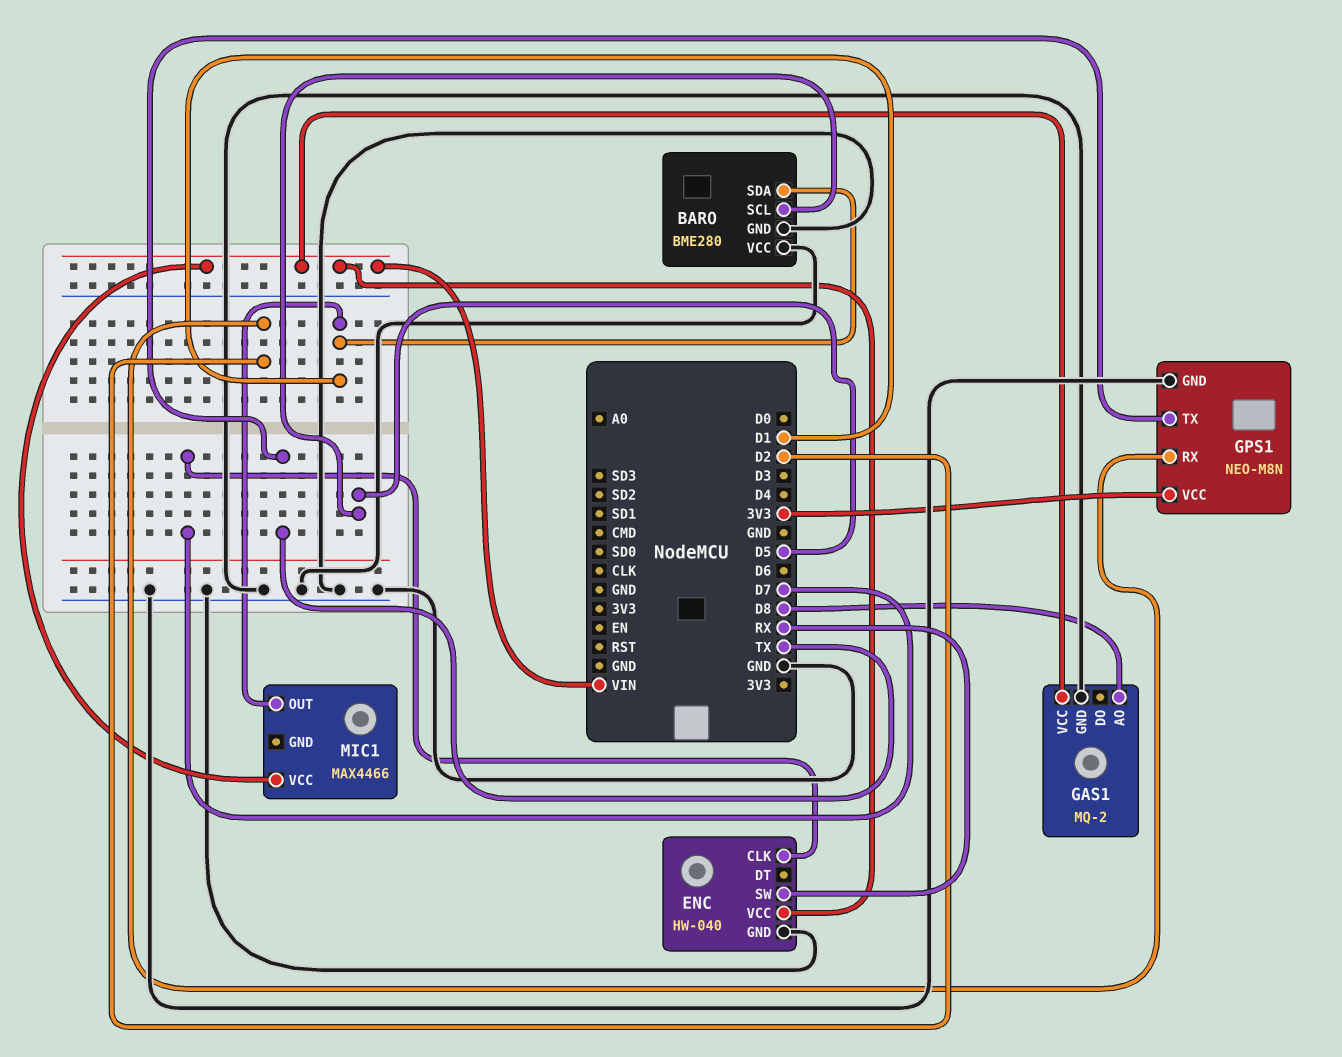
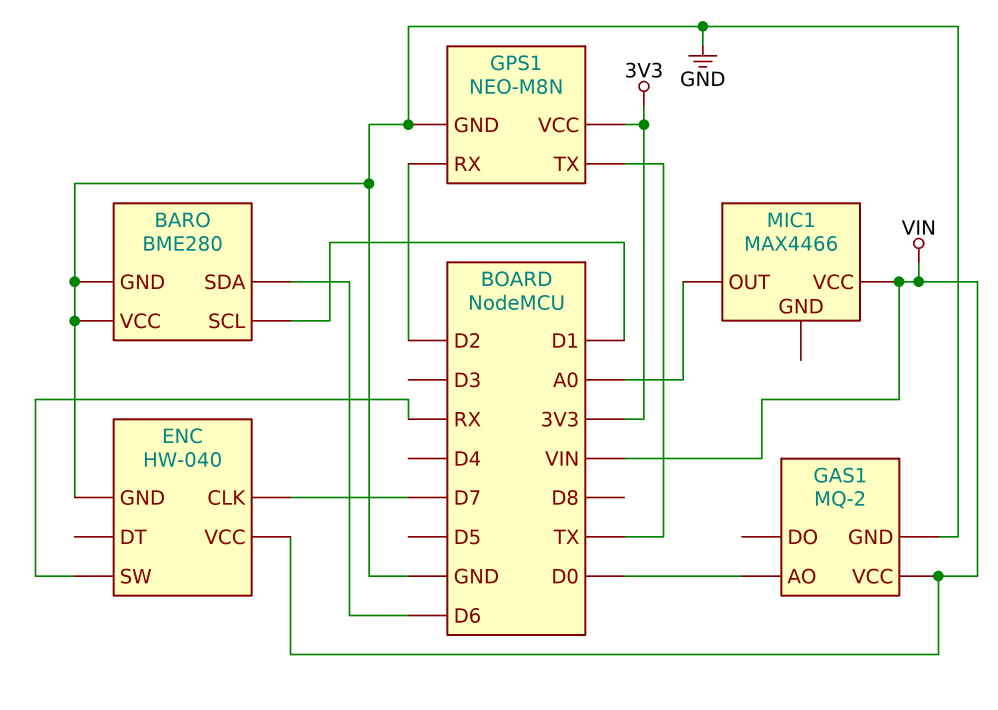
BARO pin SCL: D5 -> D1
BARO pin SDA: D1 -> D6
GAS1 pin AO: D8 -> D0
MIC1 pin OUT: D1 -> A0

